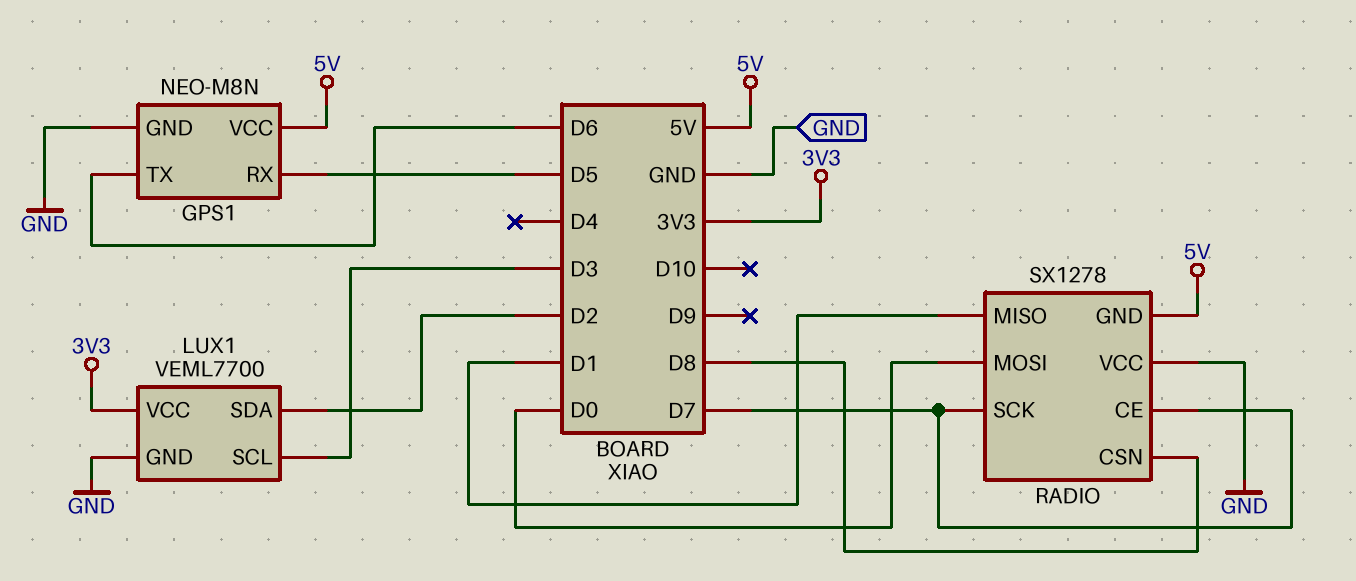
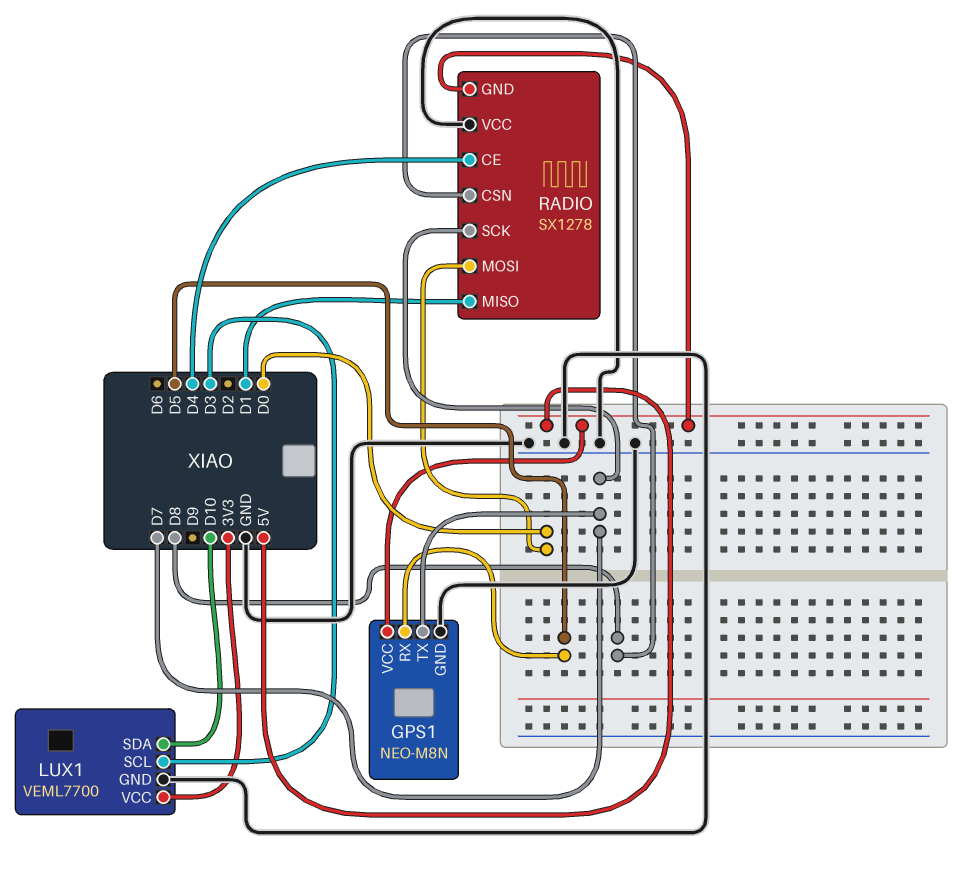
GPS1 pin TX: D6 -> D7
LUX1 pin SDA: D2 -> D10
RADIO pin CE: D7 -> D4

